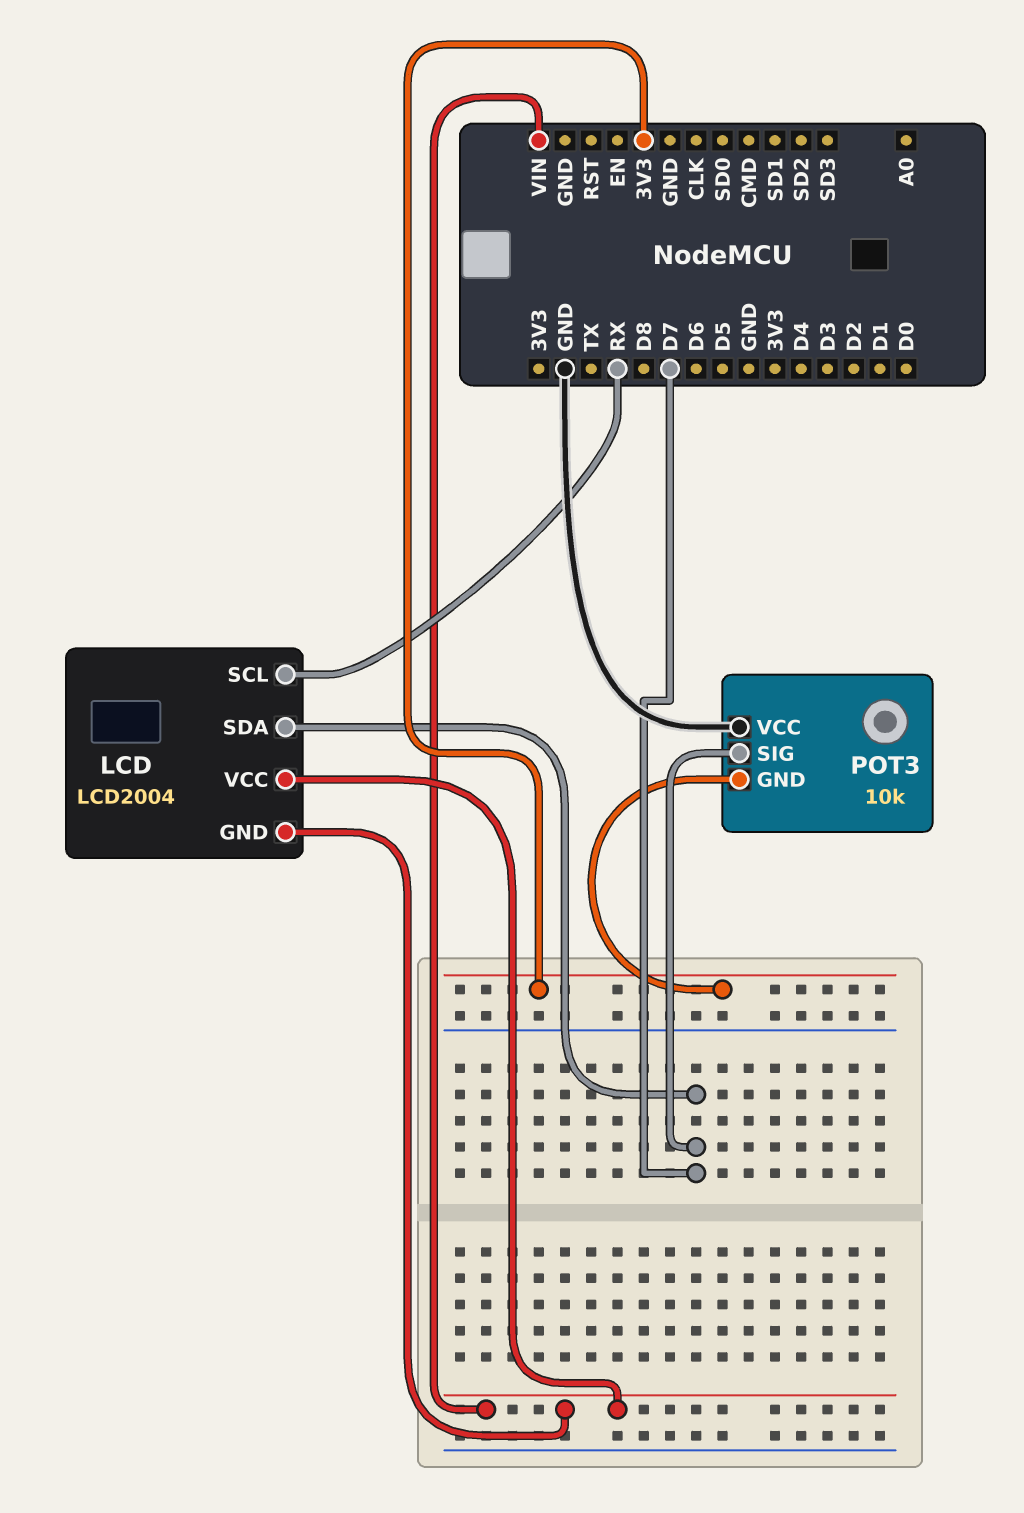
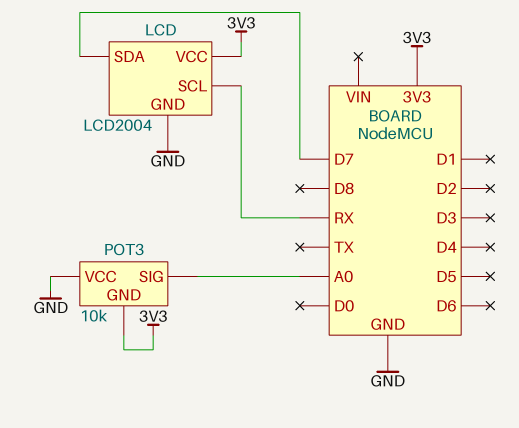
LCD pin GND: VIN -> GND
LCD pin VCC: VIN -> 3V3
POT3 pin SIG: D7 -> A0

